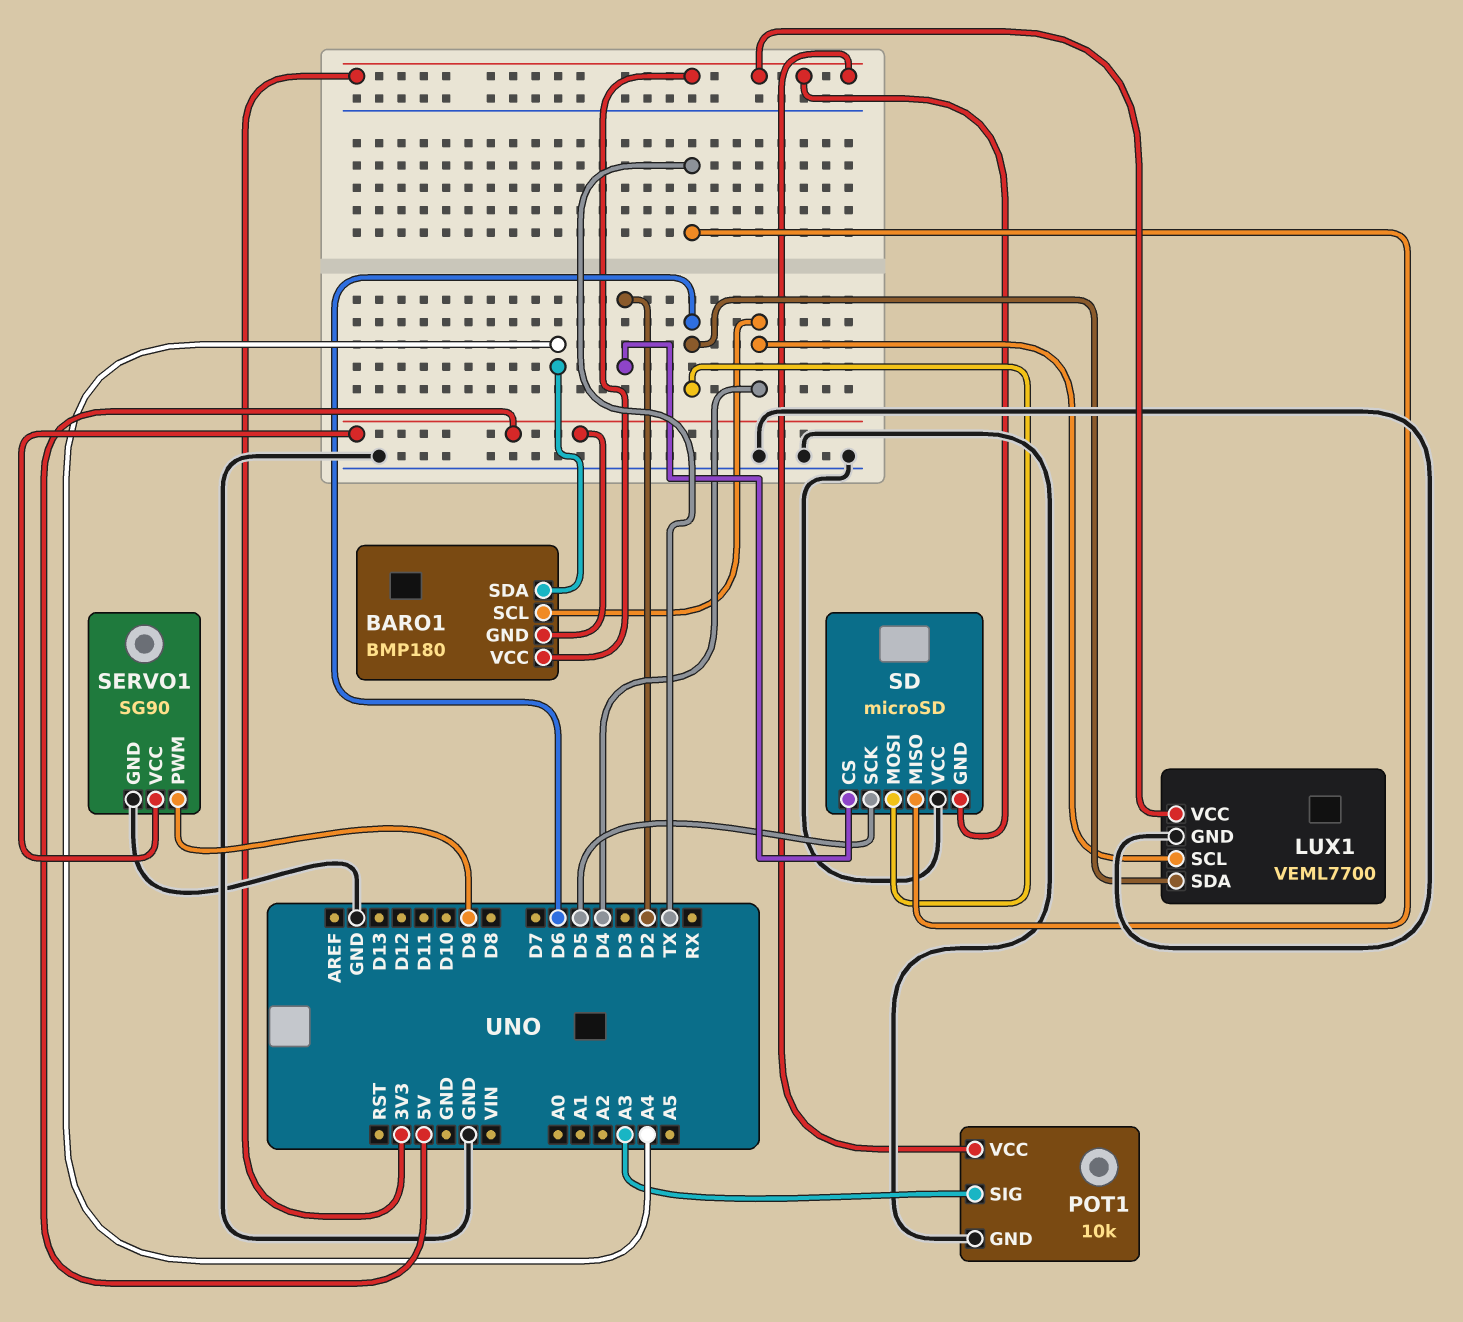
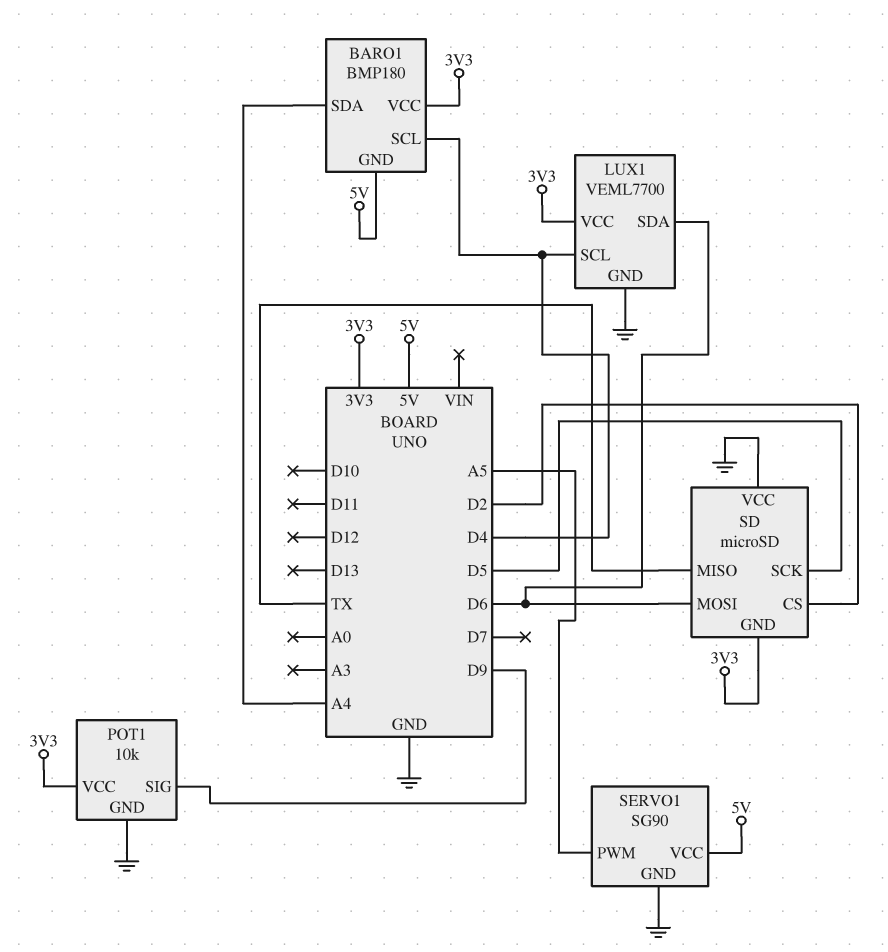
POT1 pin SIG: A3 -> D9
SERVO1 pin PWM: D9 -> A5

